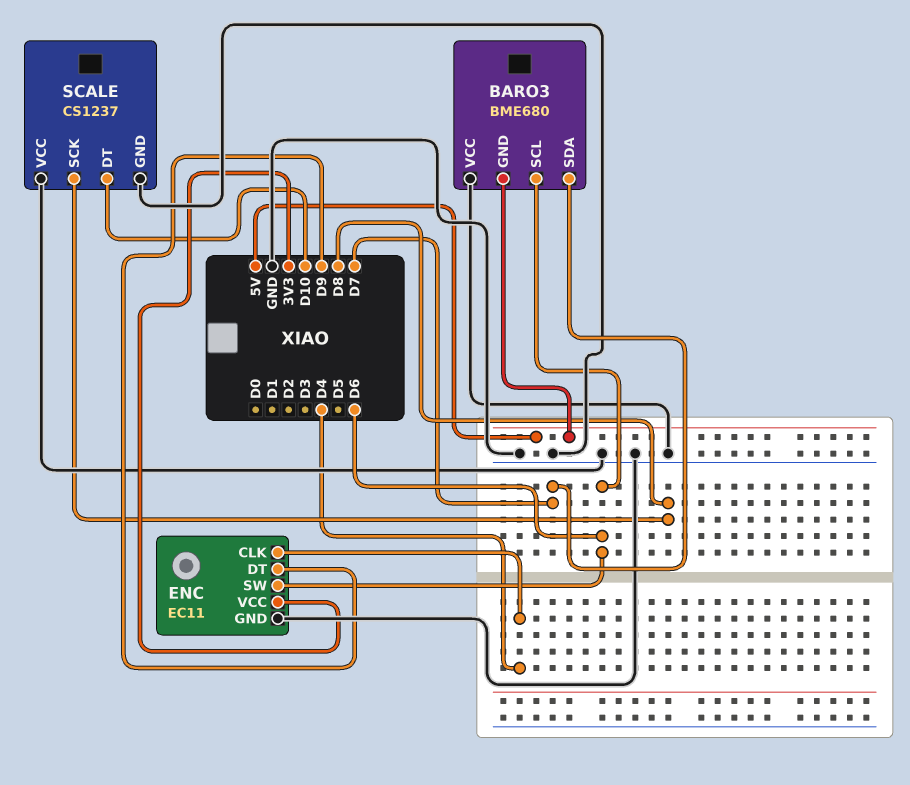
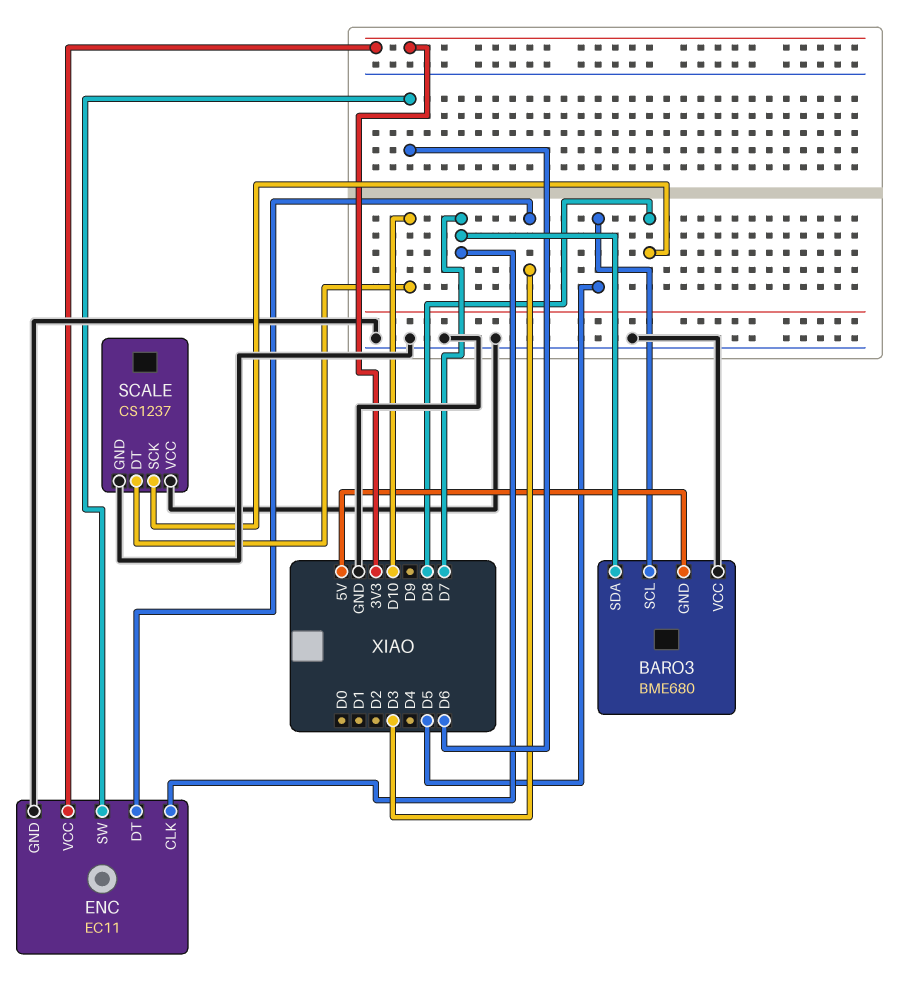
BARO3 pin SCL: D6 -> D5
ENC pin CLK: D4 -> D7
ENC pin DT: D9 -> D3

